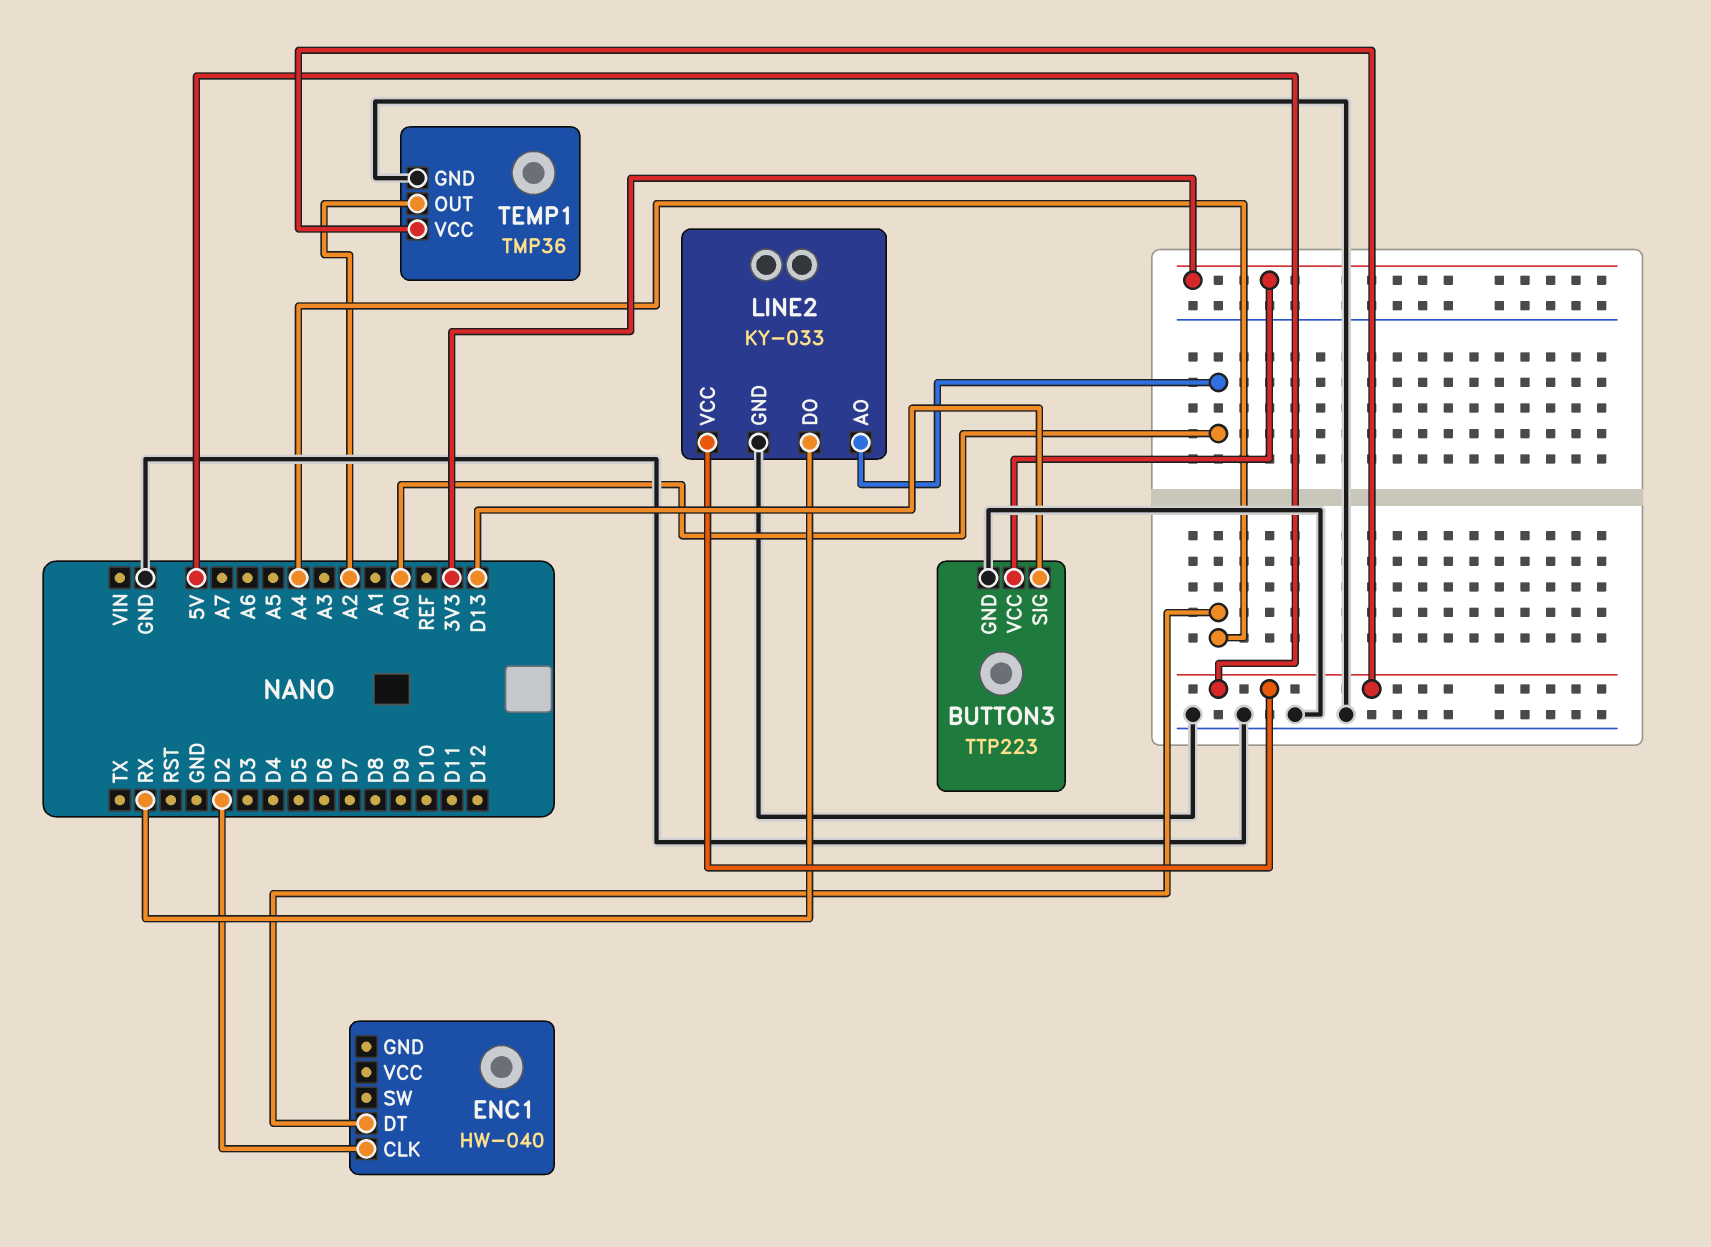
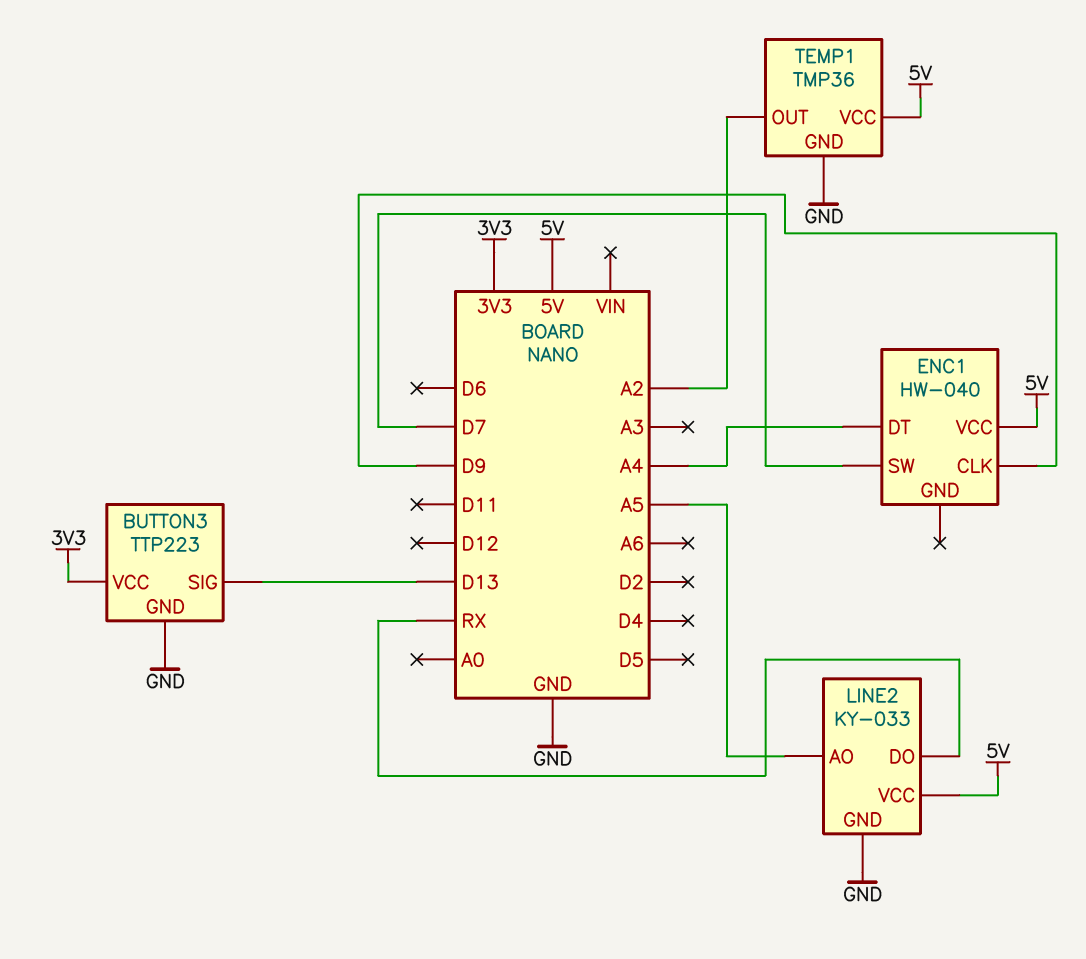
ENC1 pin CLK: D2 -> D9
ENC1 pin SW: none -> D7
ENC1 pin VCC: none -> 5V
LINE2 pin AO: A0 -> A5

